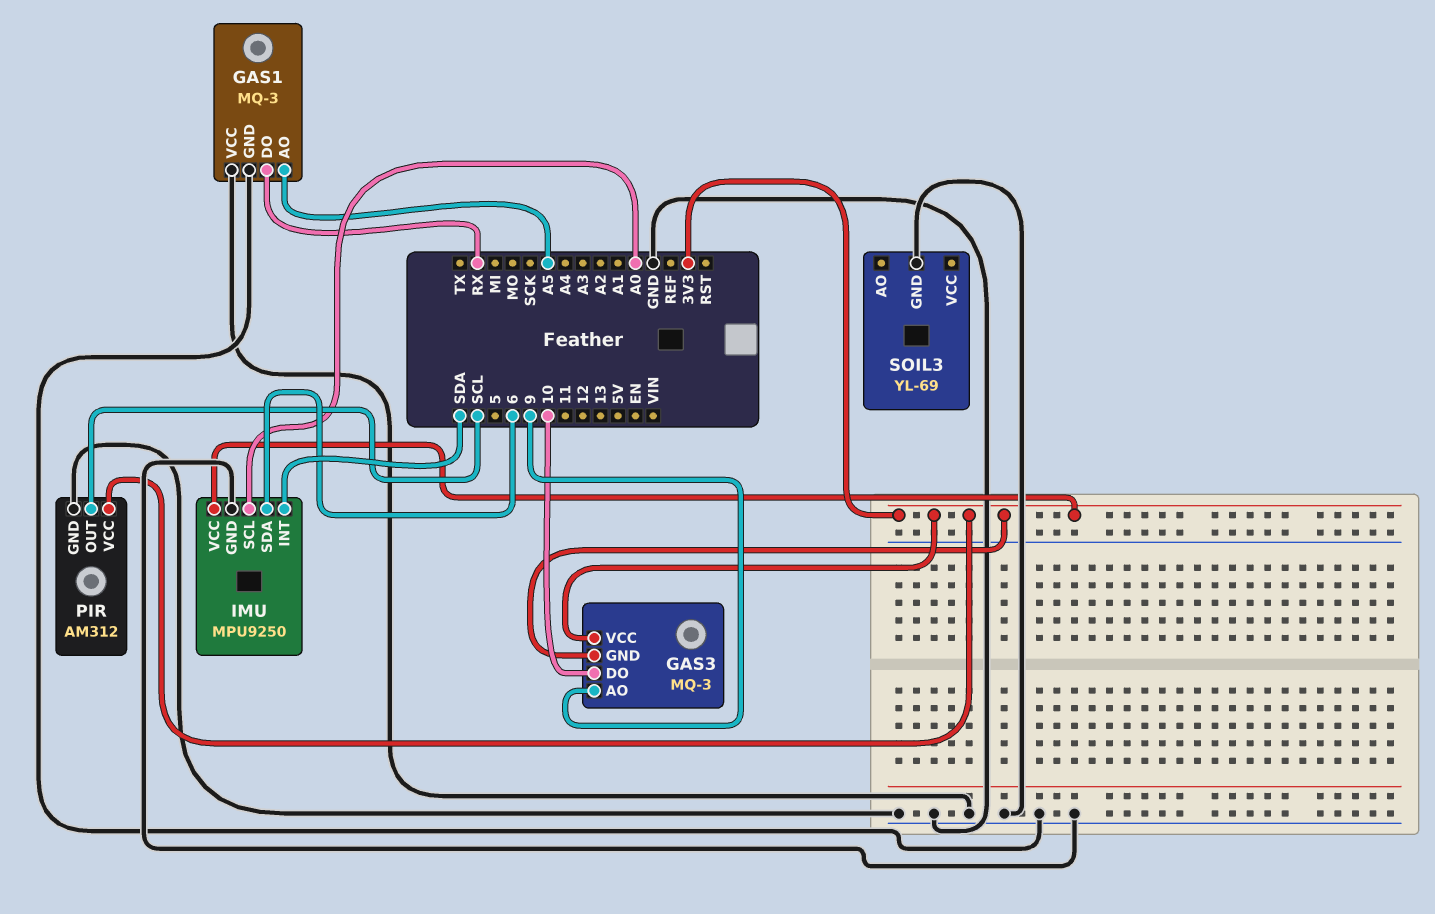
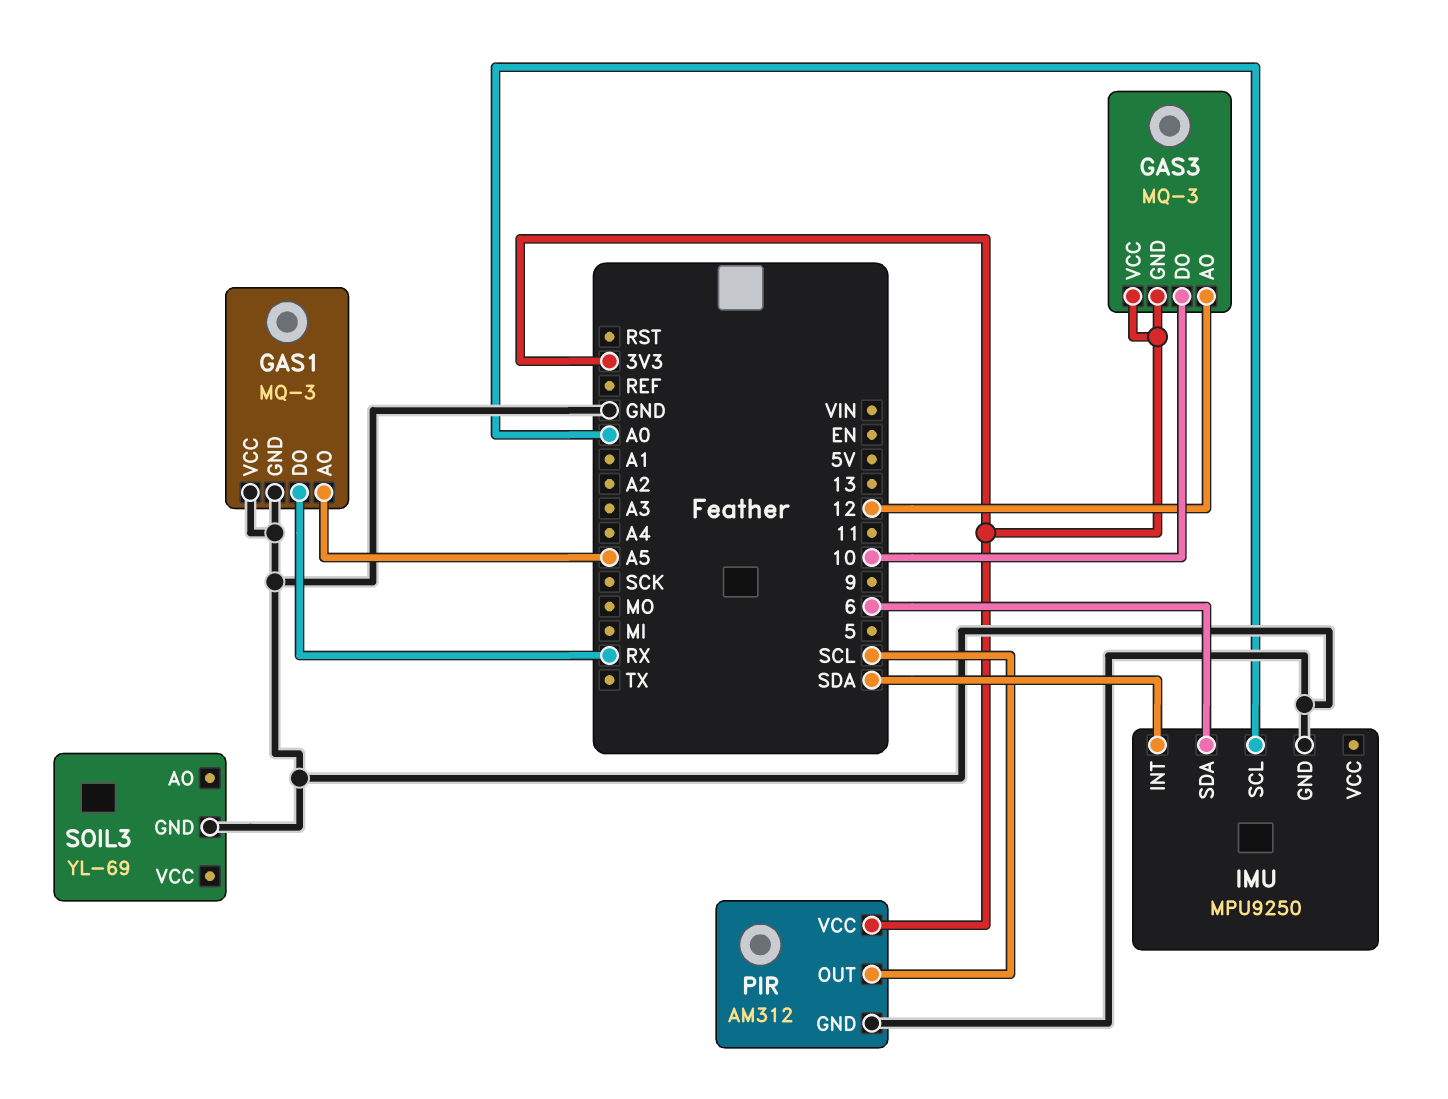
GAS3 pin AO: 9 -> 12
IMU pin VCC: 3V3 -> none

